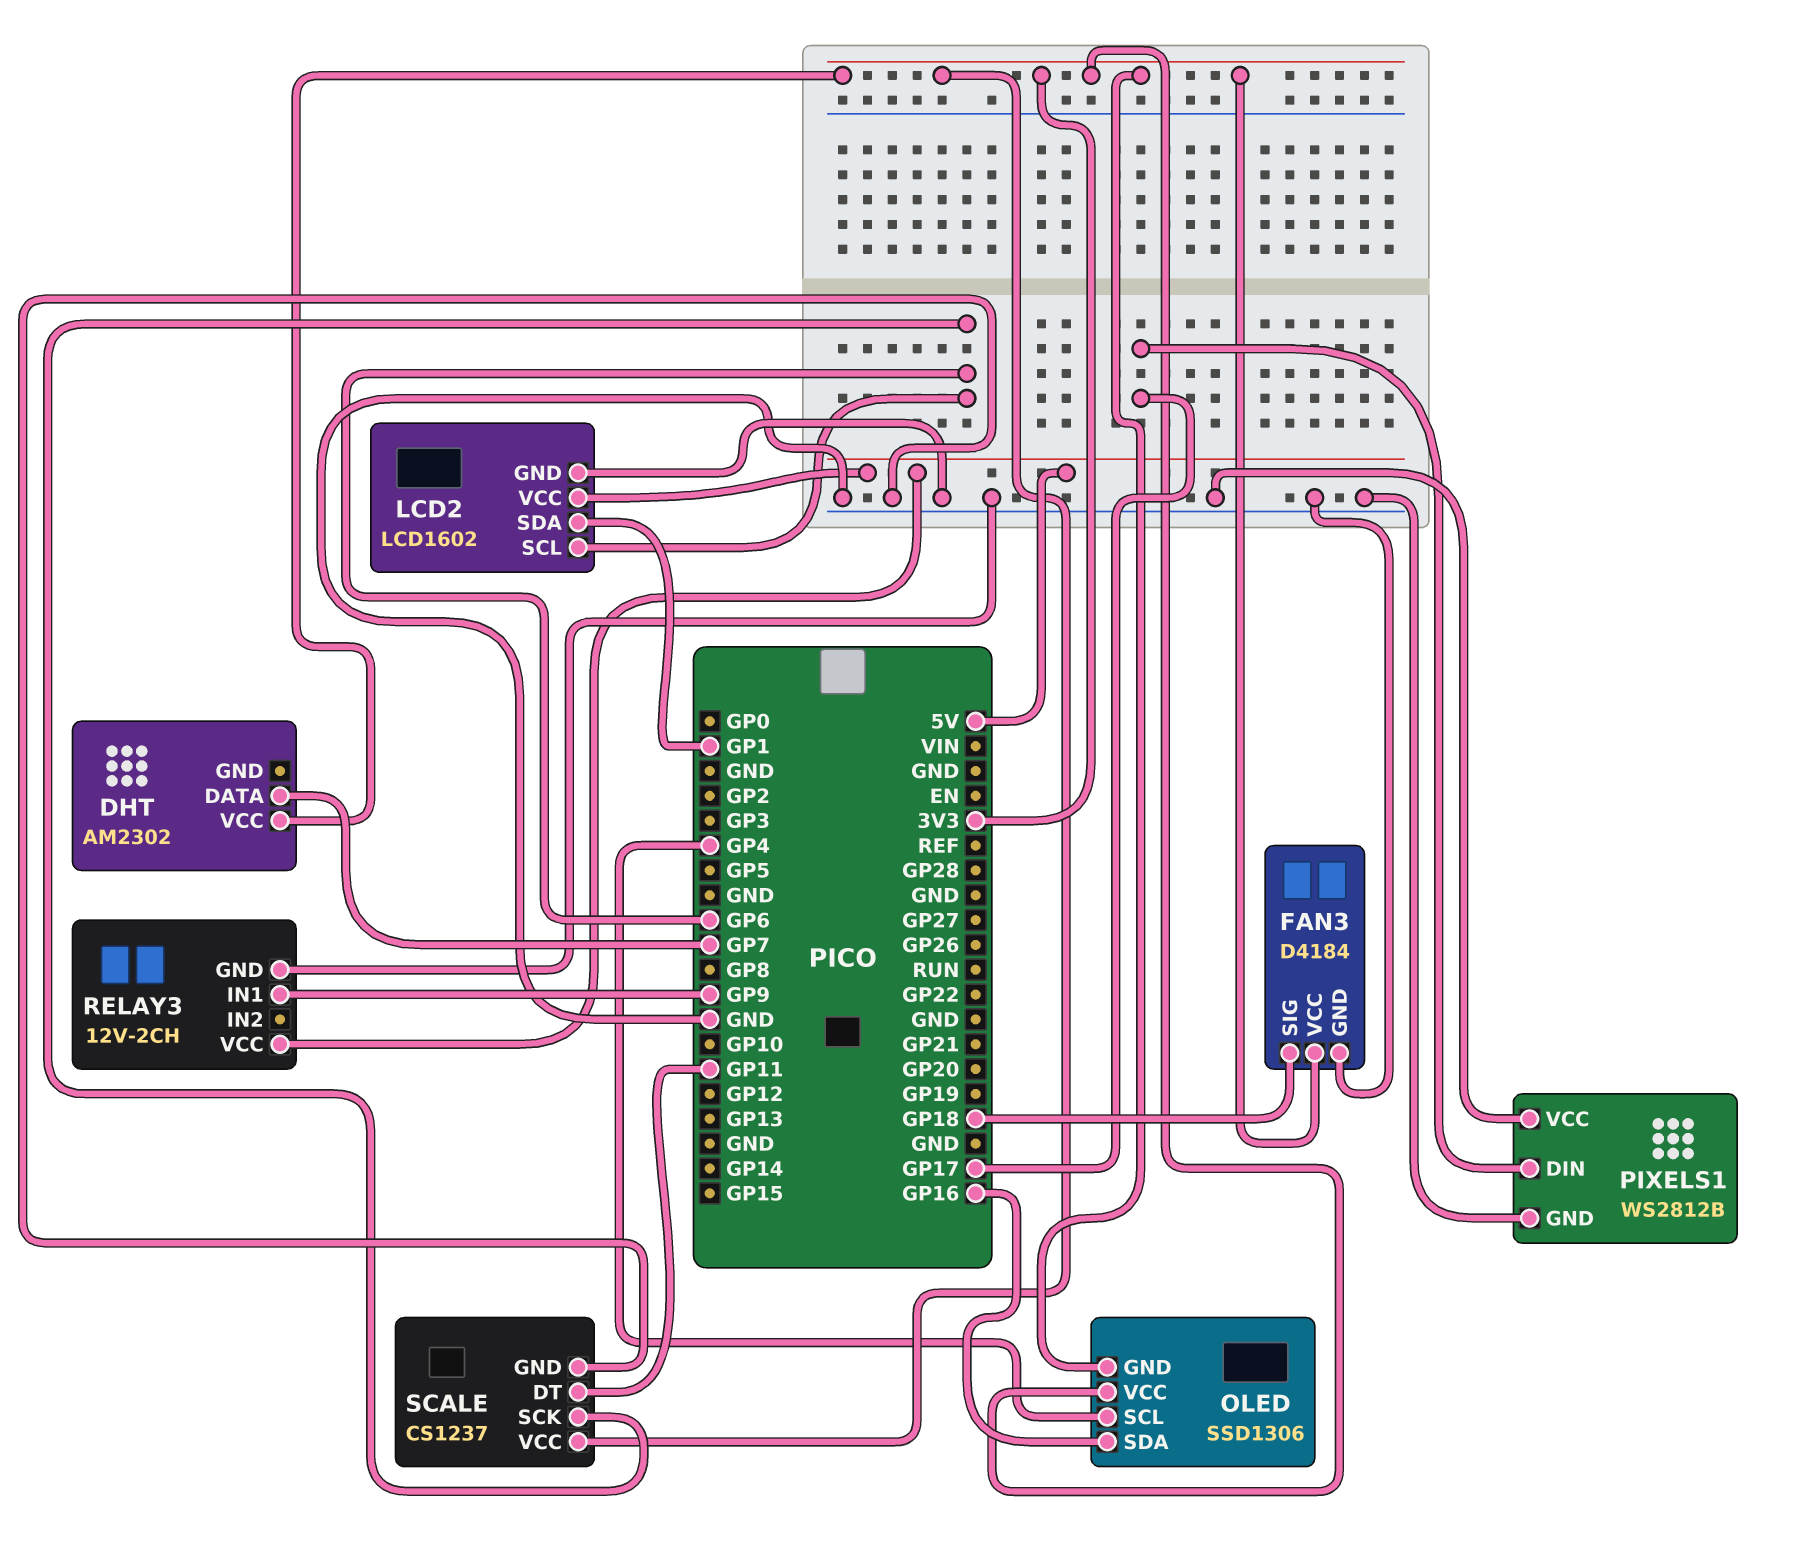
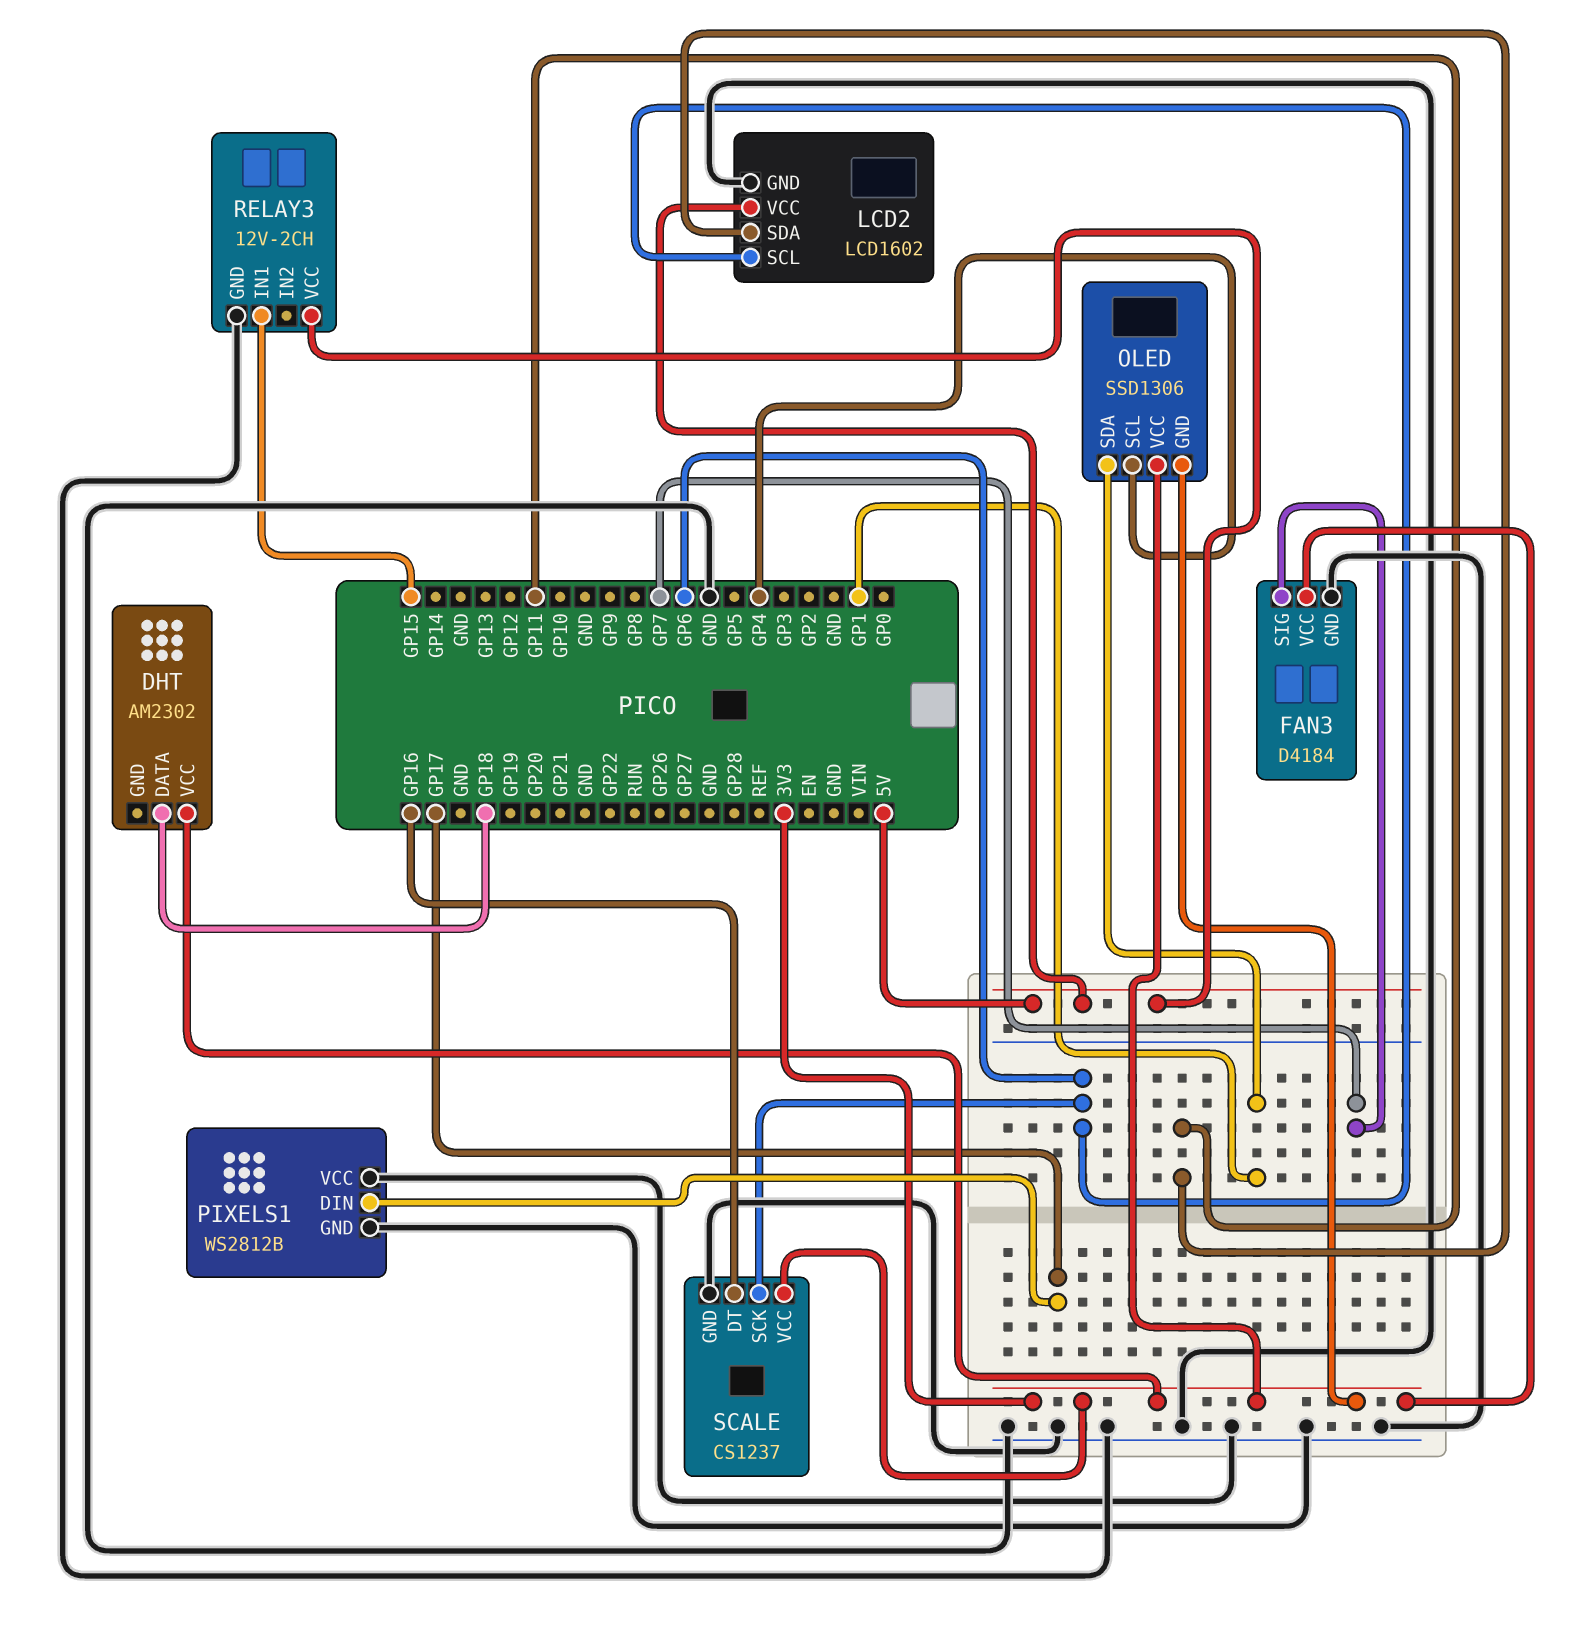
DHT pin DATA: GP7 -> GP18
FAN3 pin SIG: GP18 -> GP7
LCD2 pin SDA: GP1 -> GP11
OLED pin SDA: GP16 -> GP1
RELAY3 pin IN1: GP9 -> GP15
SCALE pin DT: GP11 -> GP16

